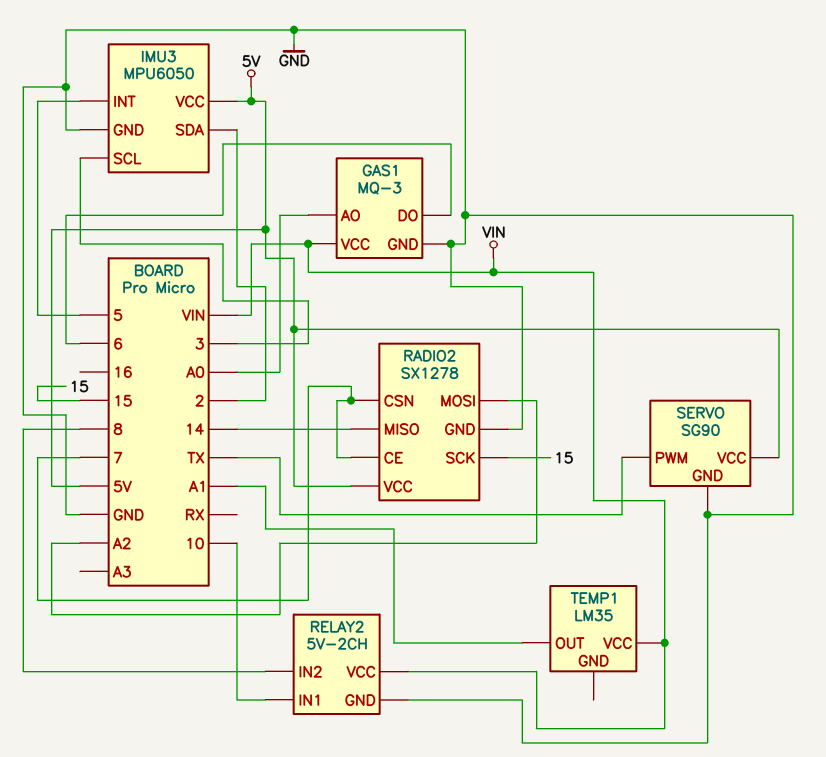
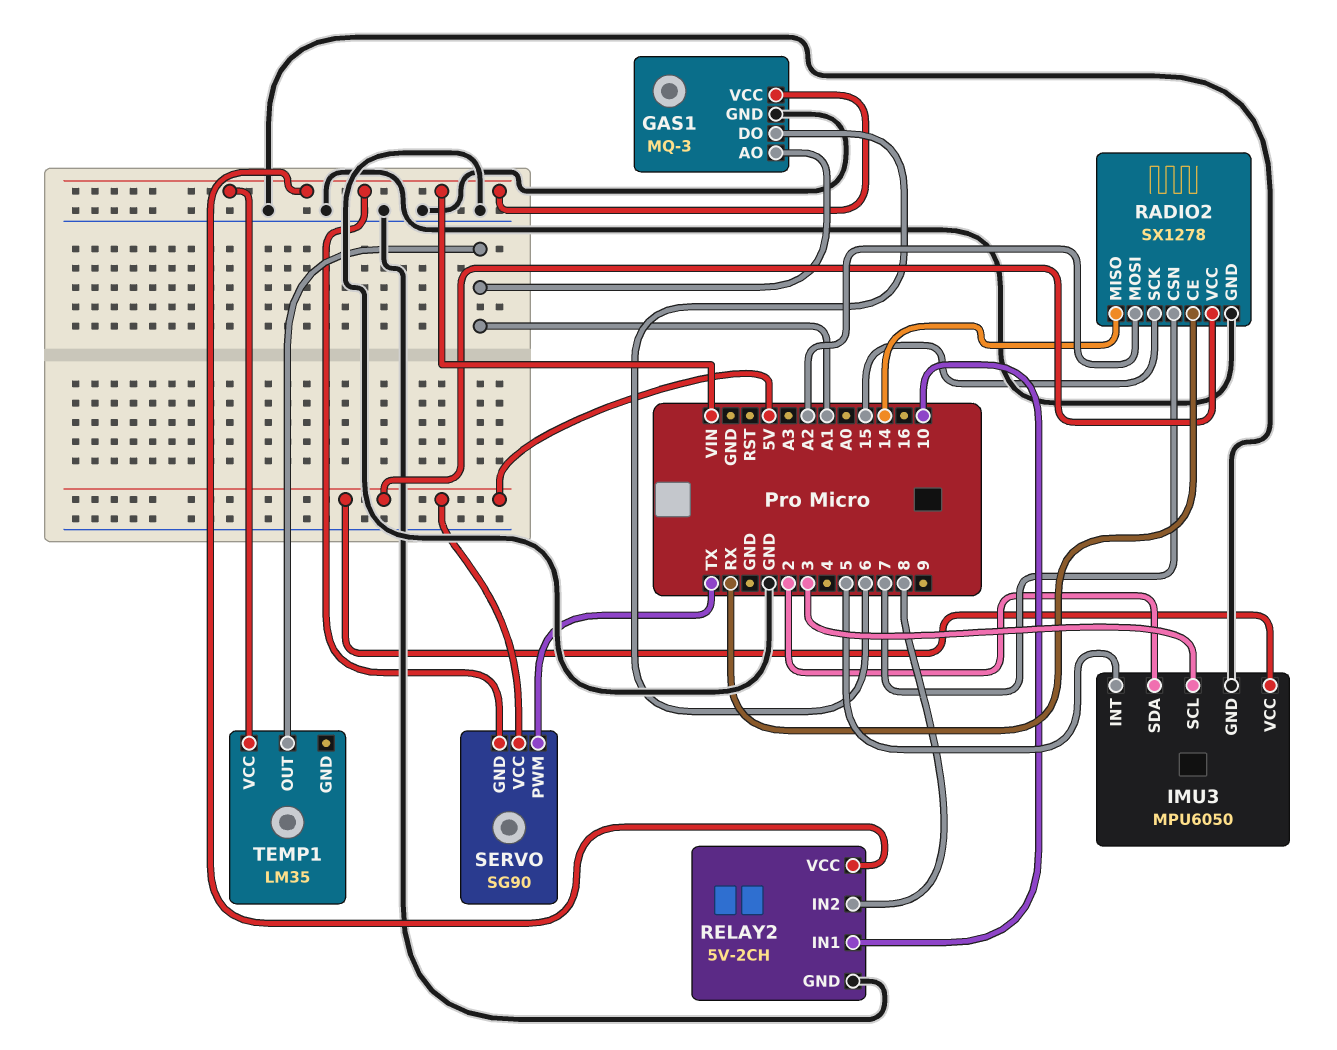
GAS1 pin AO: A0 -> A1
RADIO2 pin CE: 7 -> RX
SERVO pin GND: GND -> VIN

